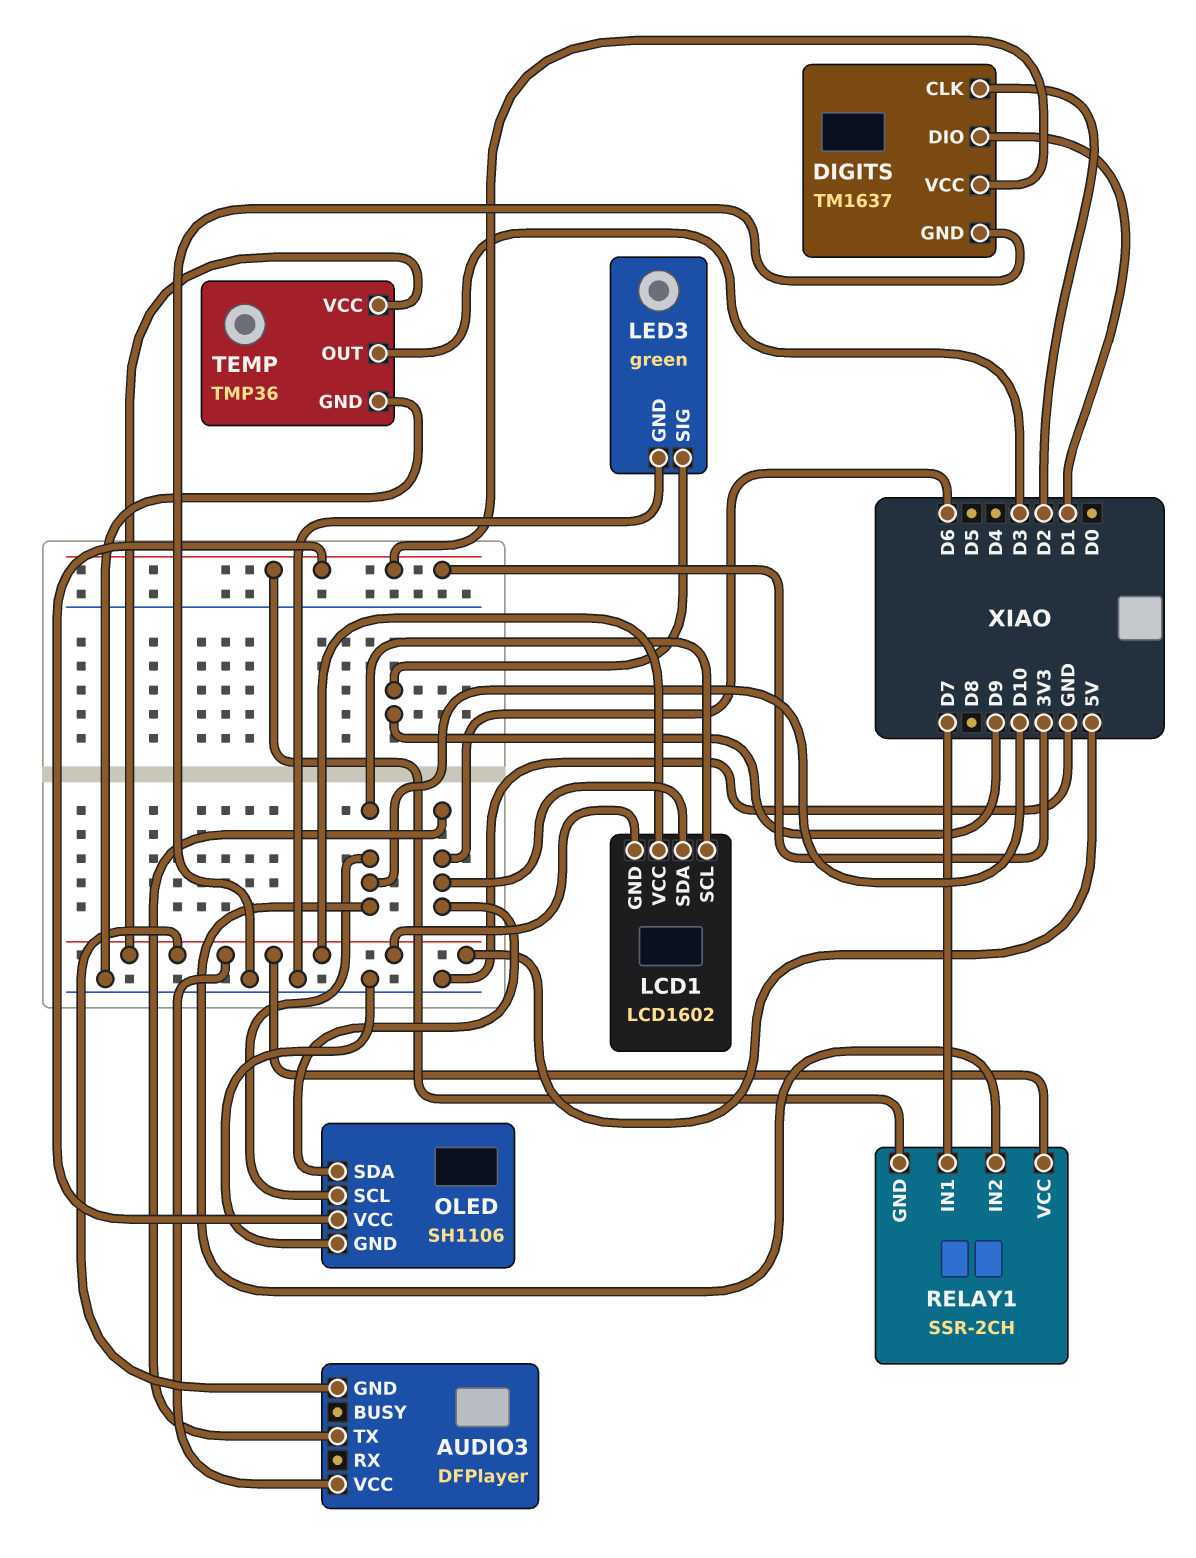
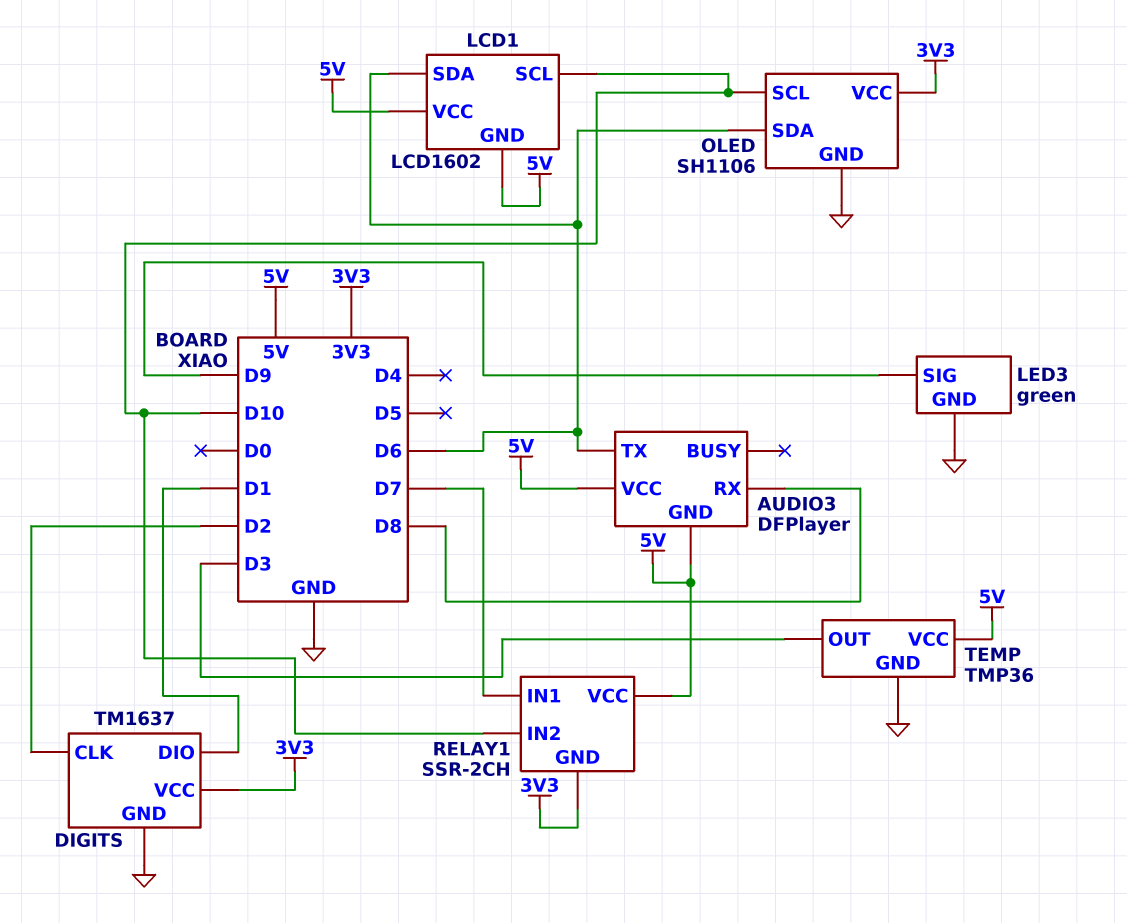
AUDIO3 pin RX: none -> D8

